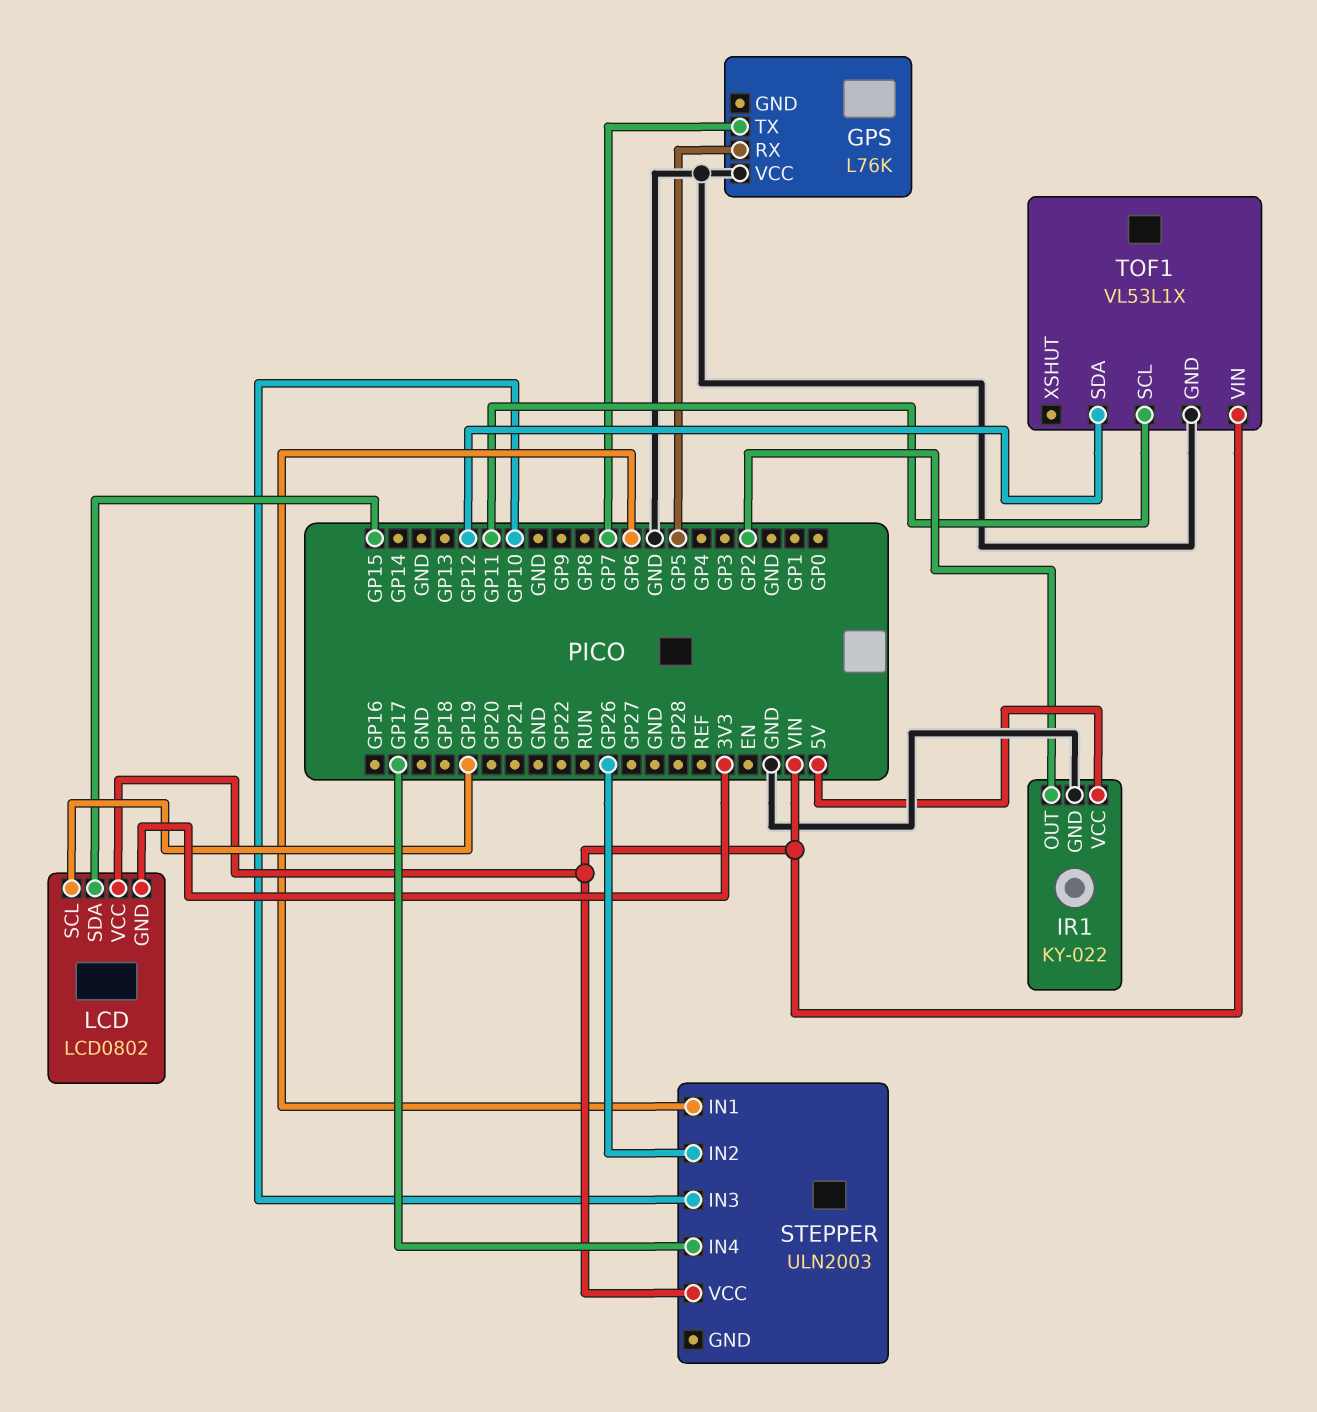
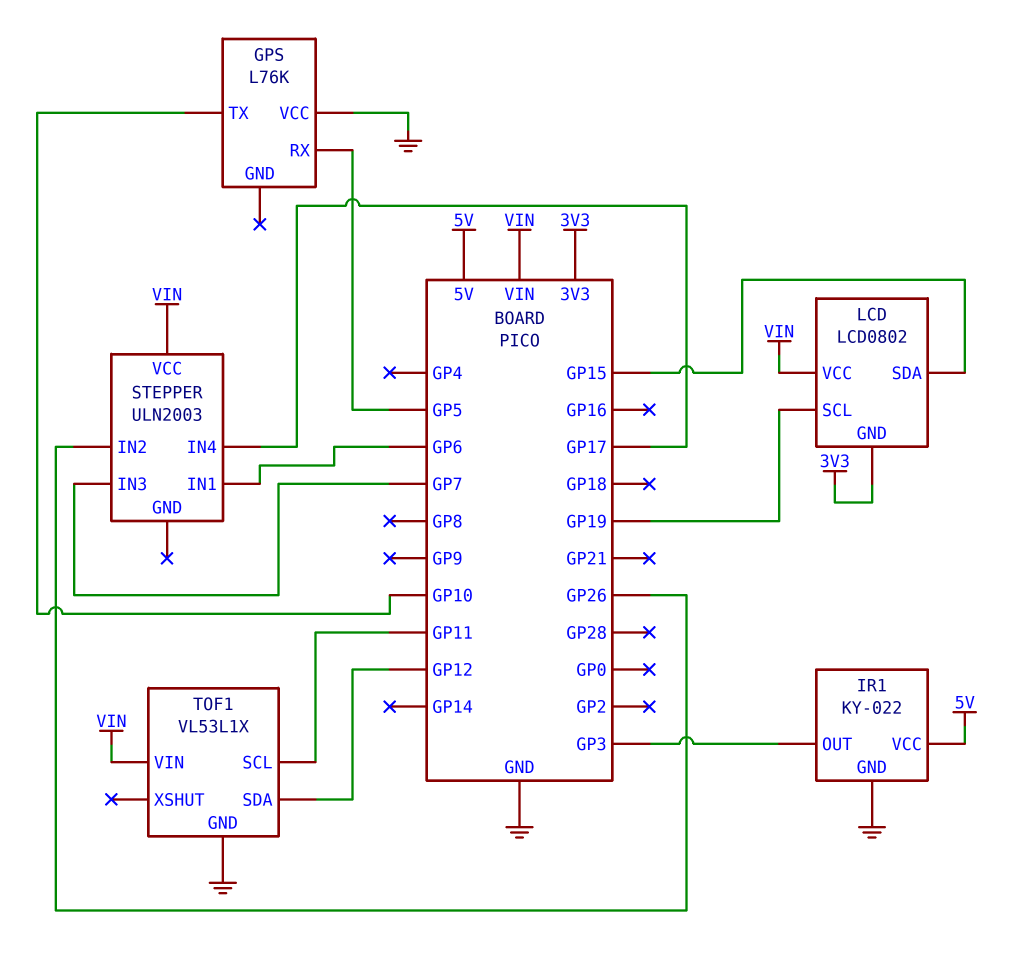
GPS pin TX: GP7 -> GP10
IR1 pin OUT: GP2 -> GP3
STEPPER pin IN3: GP10 -> GP7

